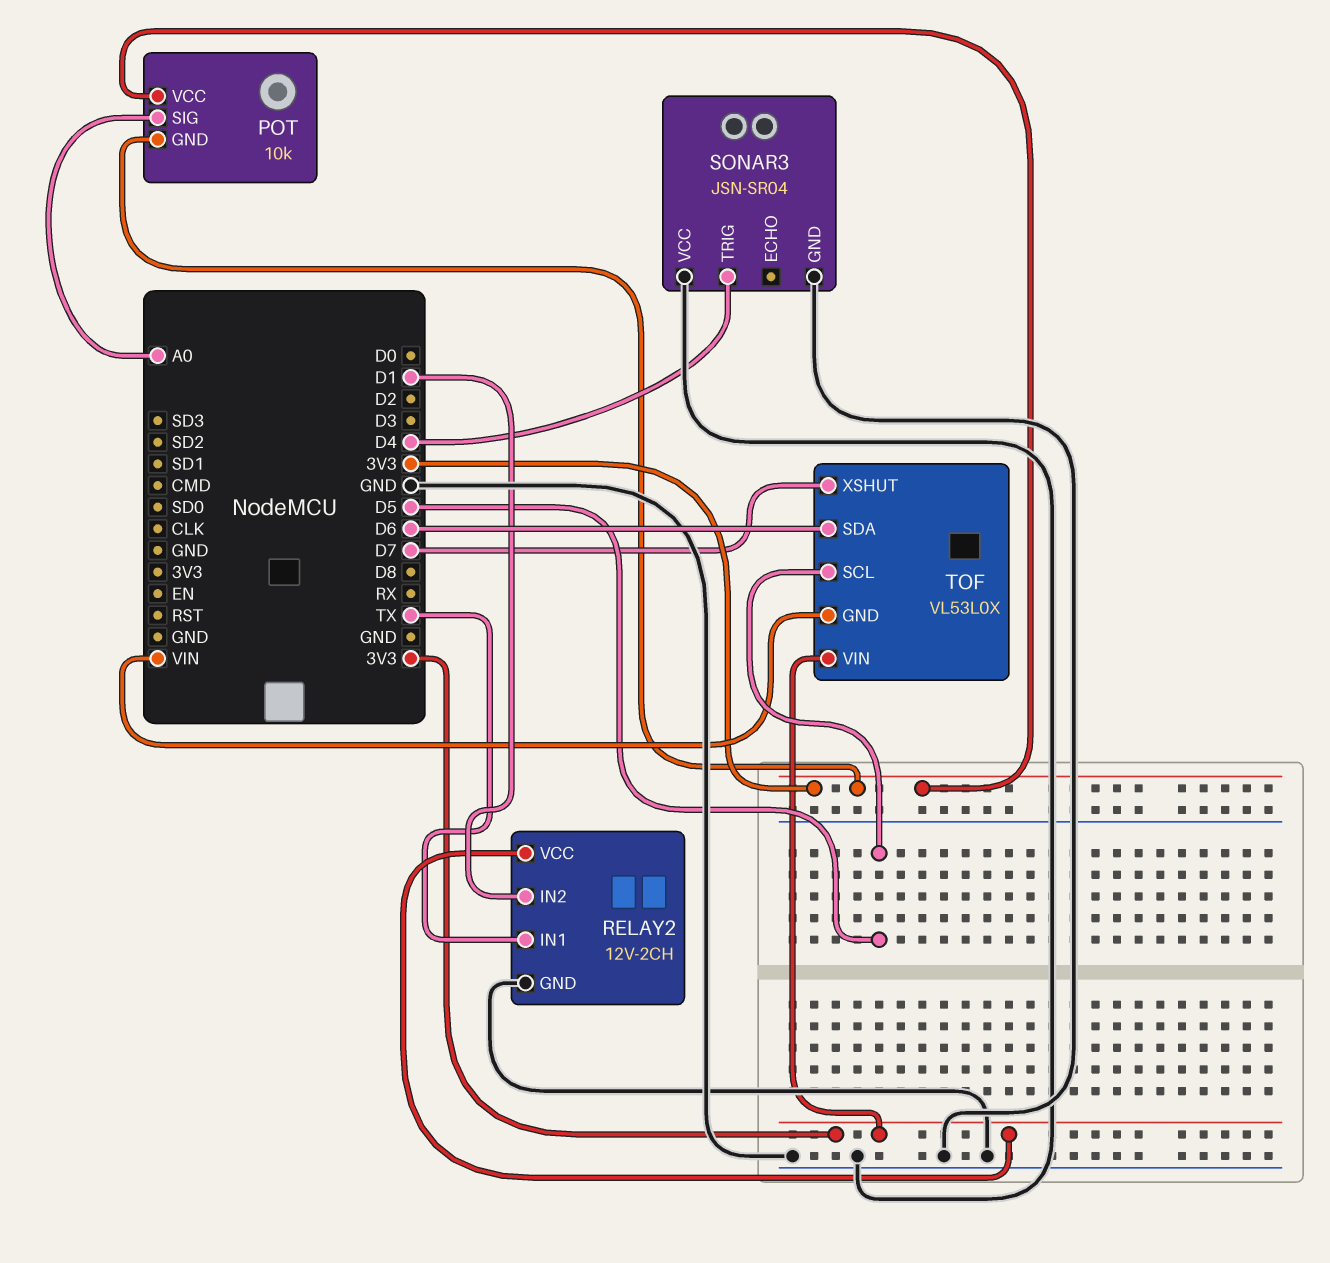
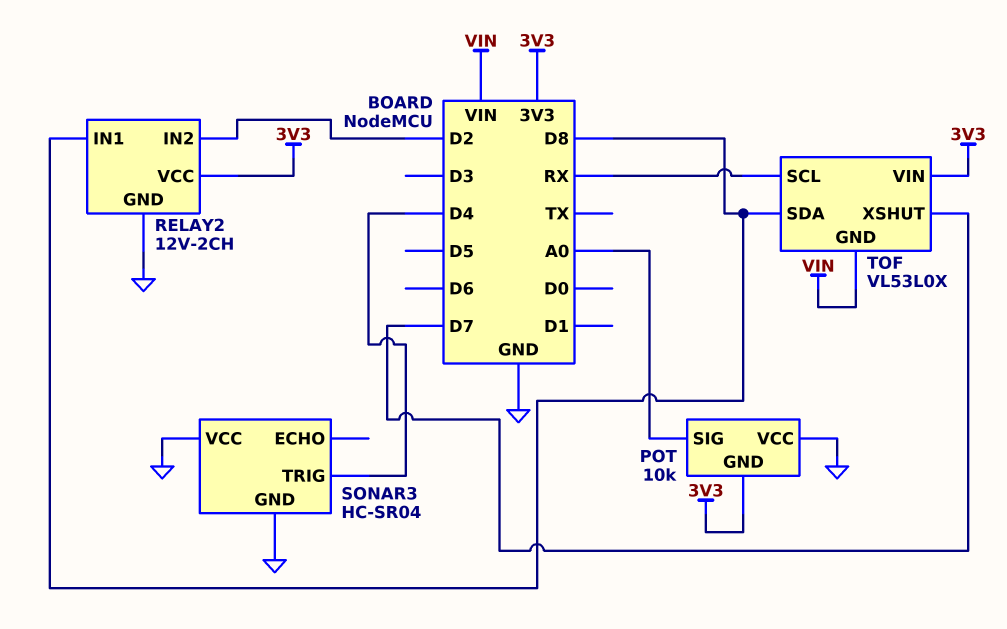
POT pin VCC: 3V3 -> GND
RELAY2 pin IN1: TX -> D8
RELAY2 pin IN2: D1 -> D2
SONAR3: JSN-SR04 -> HC-SR04
TOF pin SCL: D5 -> RX
TOF pin SDA: D6 -> D8

